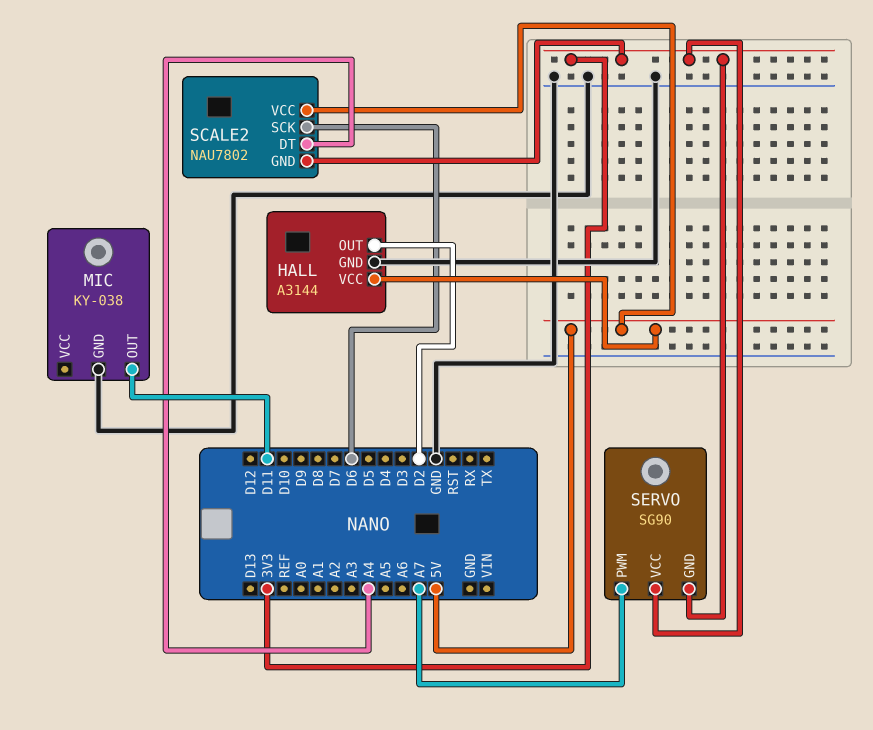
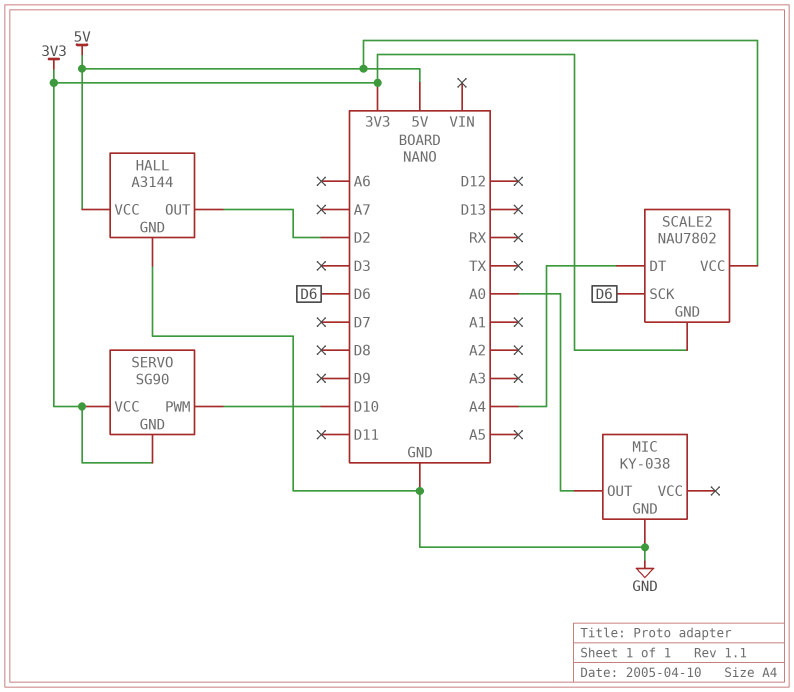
MIC pin OUT: D11 -> A0
SERVO pin PWM: A7 -> D10

